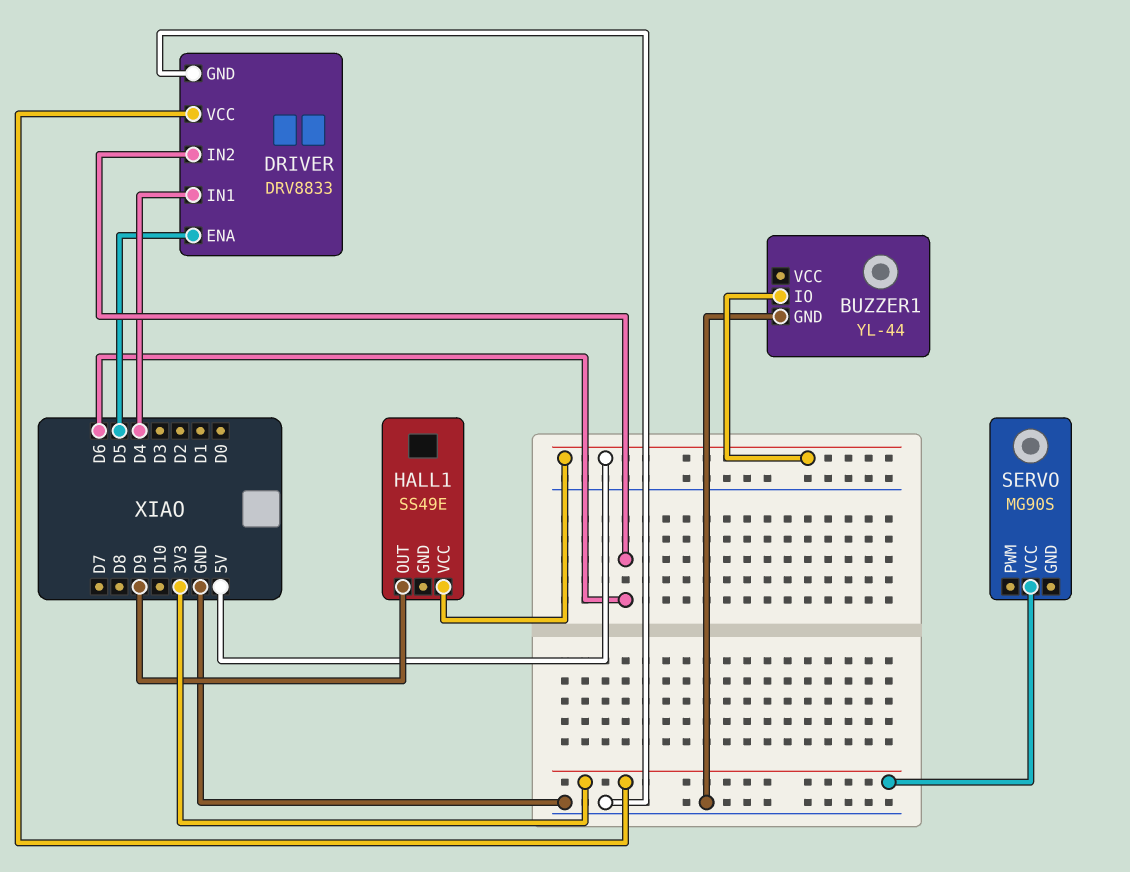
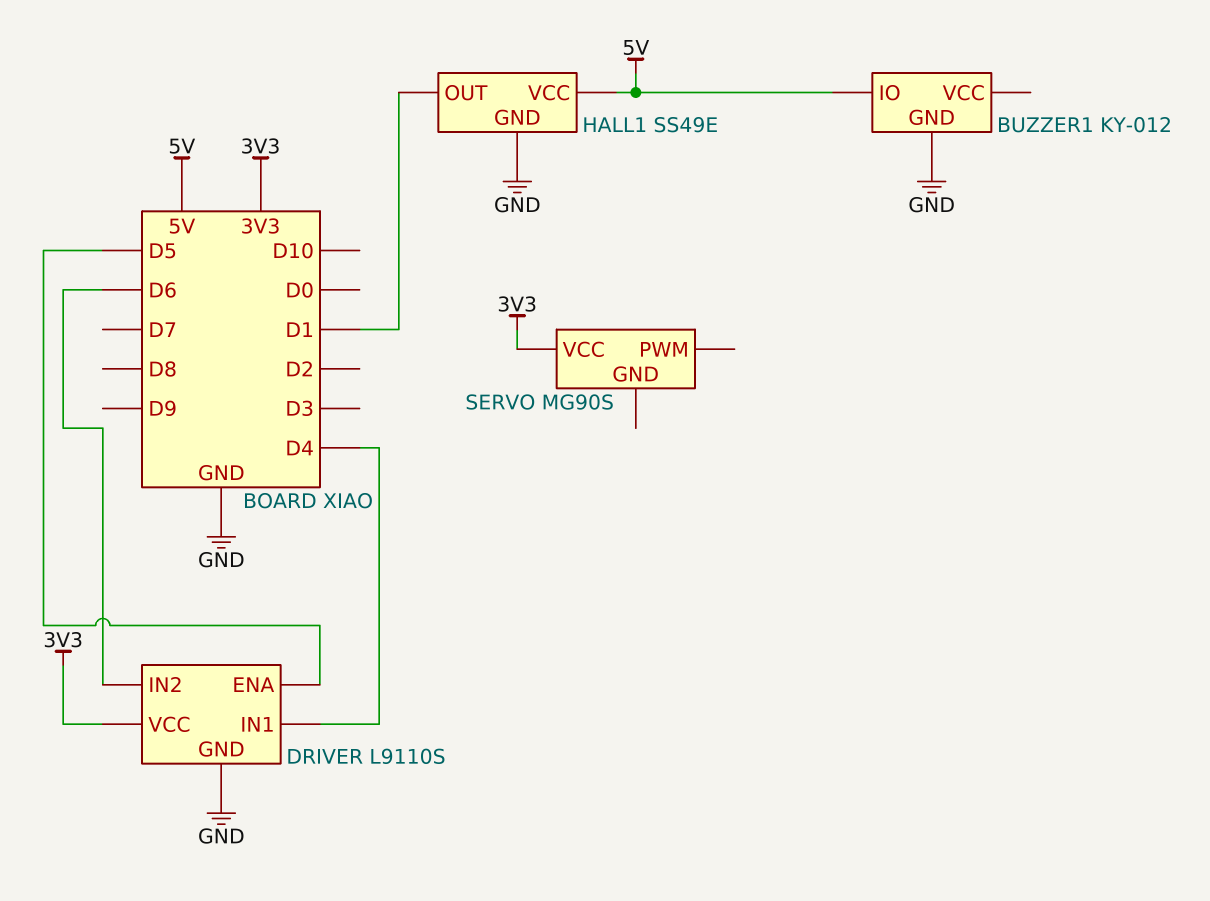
BUZZER1: YL-44 -> KY-012
DRIVER: DRV8833 -> L9110S
HALL1 pin GND: none -> GND
HALL1 pin OUT: D9 -> D1

